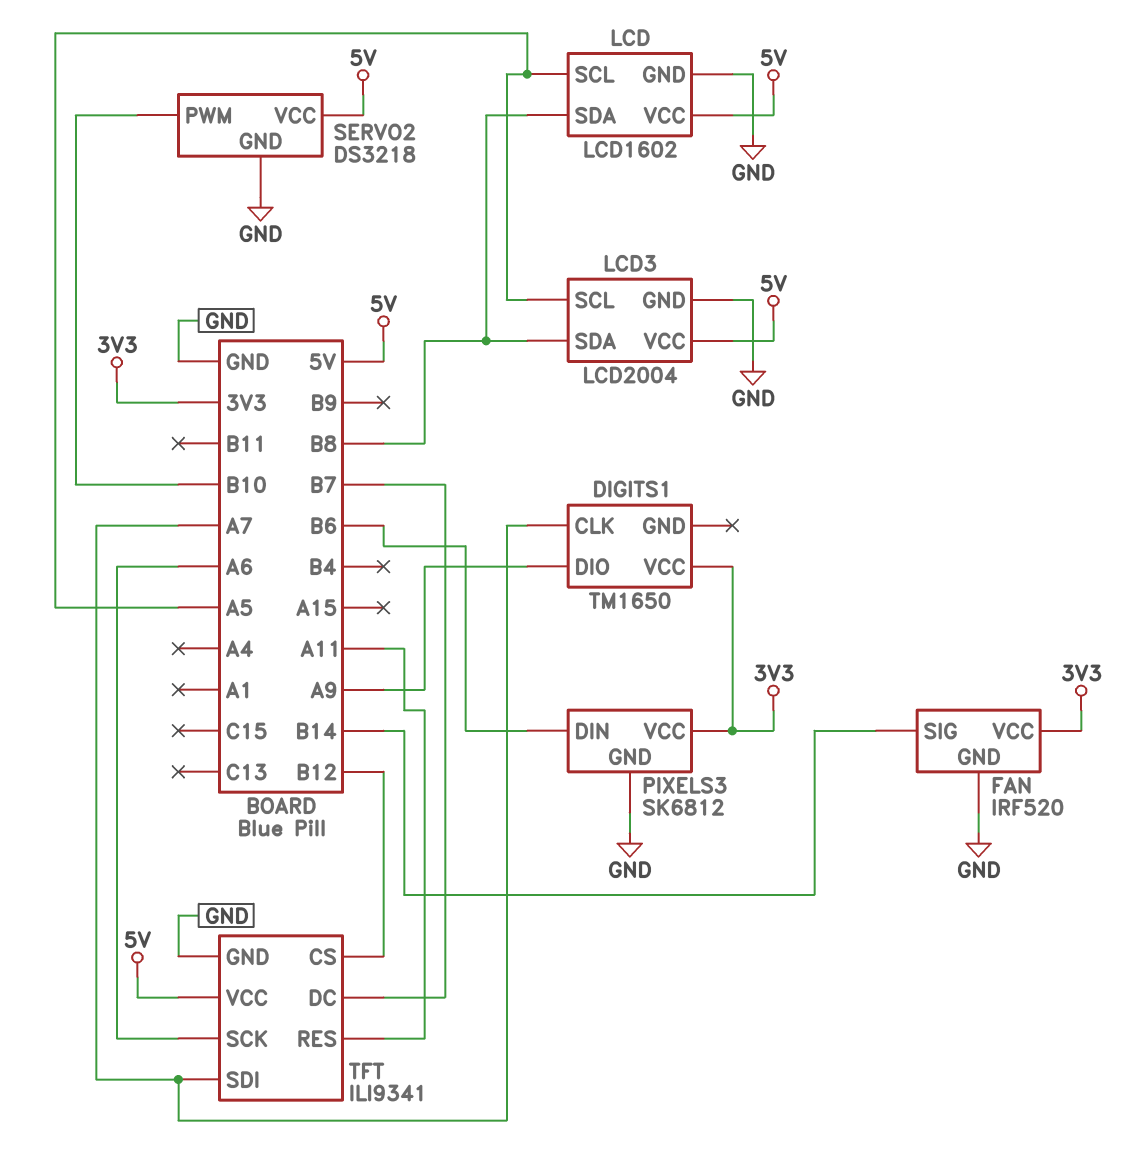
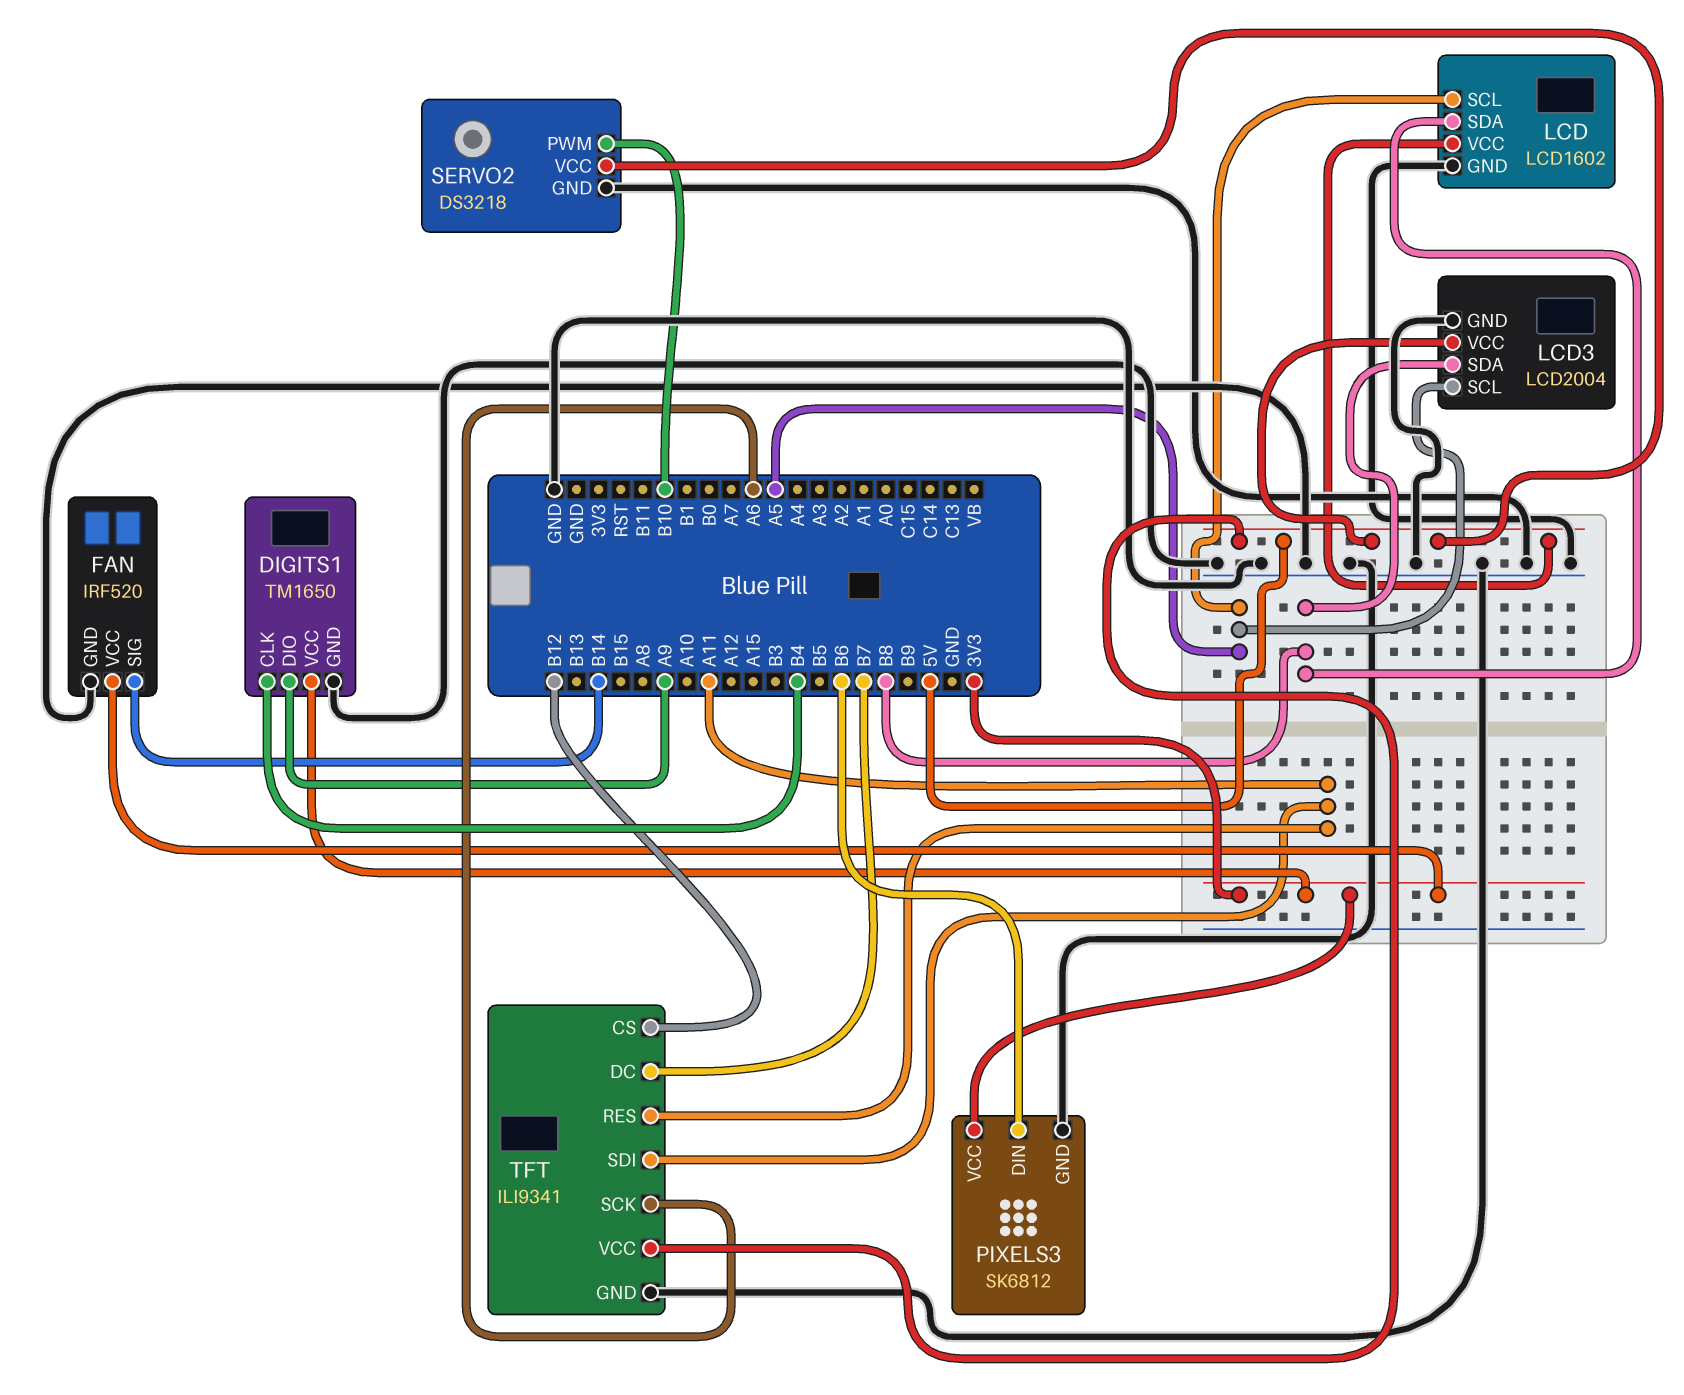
DIGITS1 pin CLK: A7 -> B4
DIGITS1 pin GND: none -> GND
TFT pin SDI: A7 -> A11

